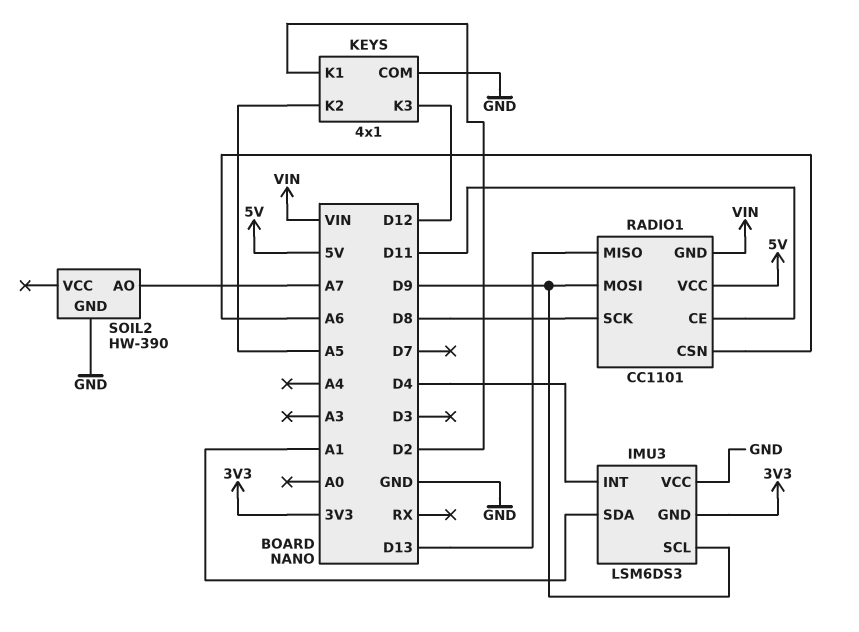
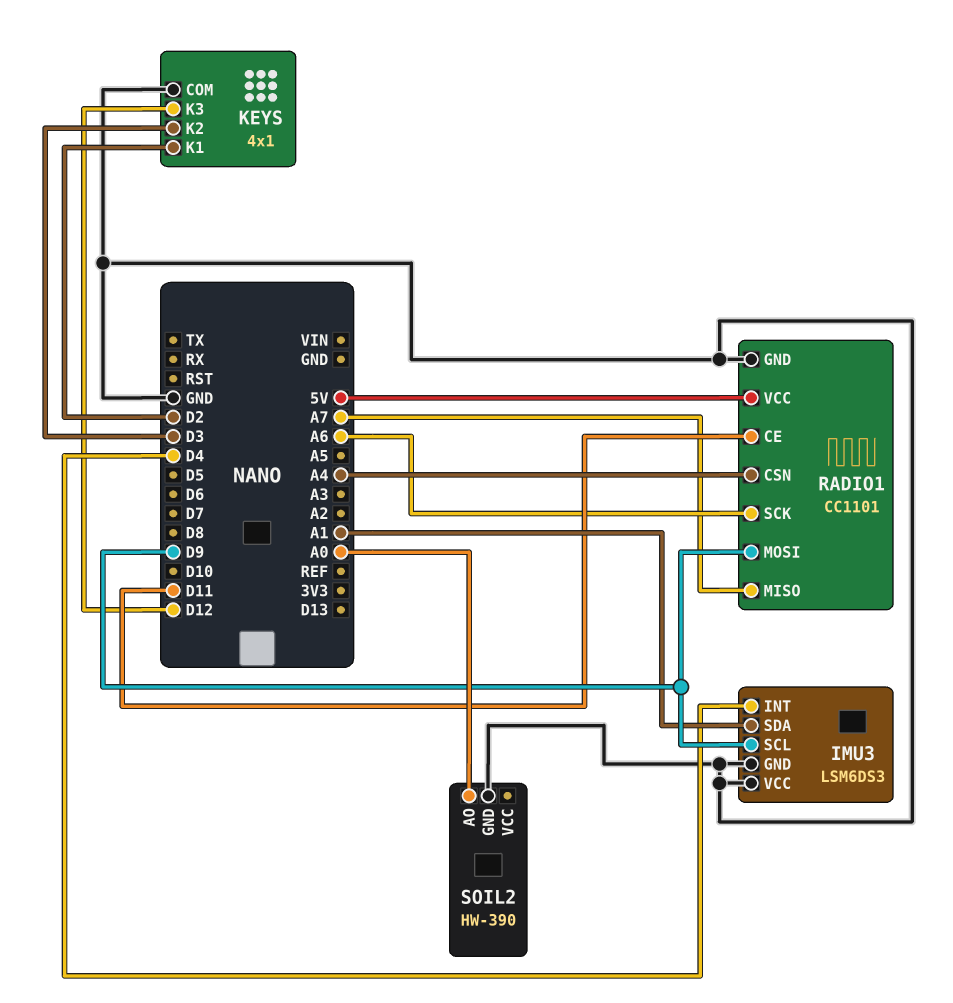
IMU3 pin GND: 3V3 -> GND
KEYS pin K2: A5 -> D3
RADIO1 pin CSN: A6 -> A4
RADIO1 pin GND: VIN -> GND
RADIO1 pin MISO: D13 -> A7
RADIO1 pin SCK: D8 -> A6
SOIL2 pin AO: A7 -> A0

